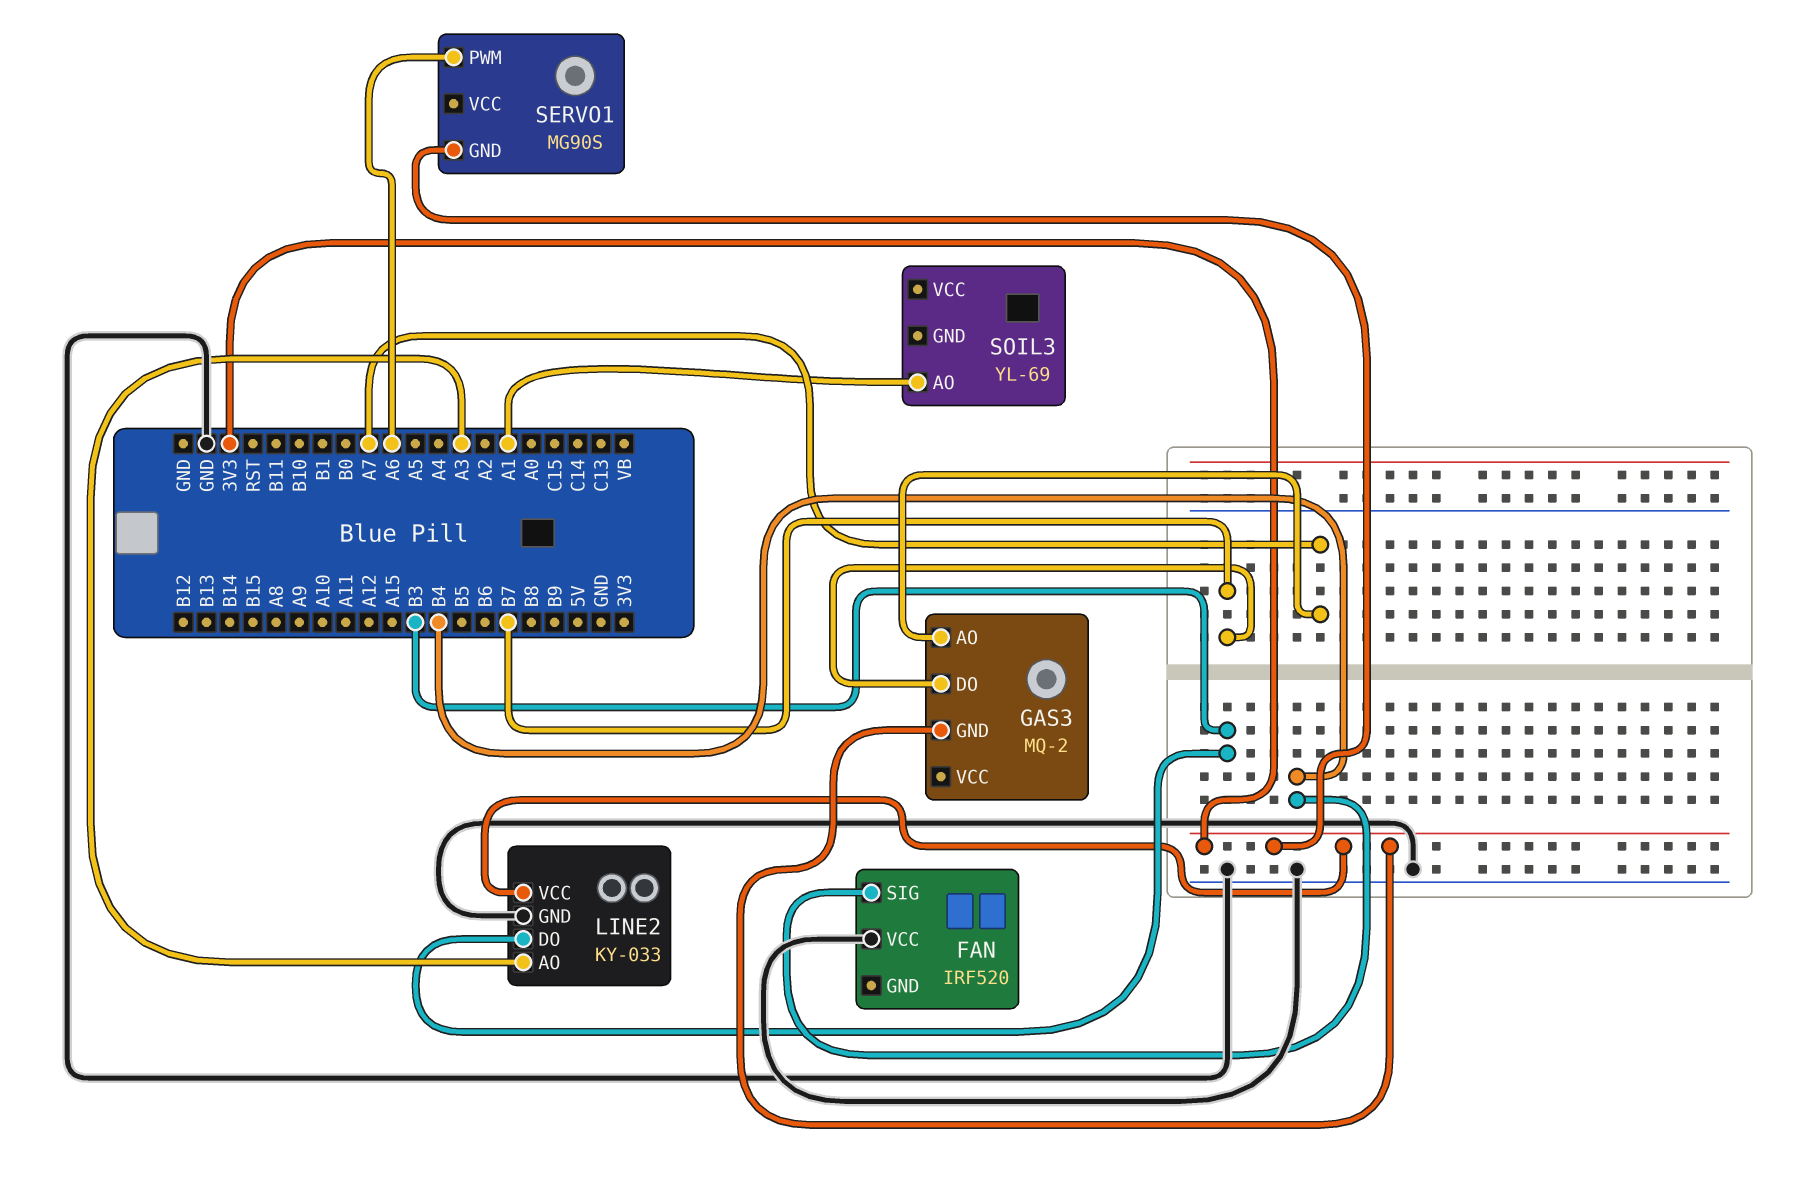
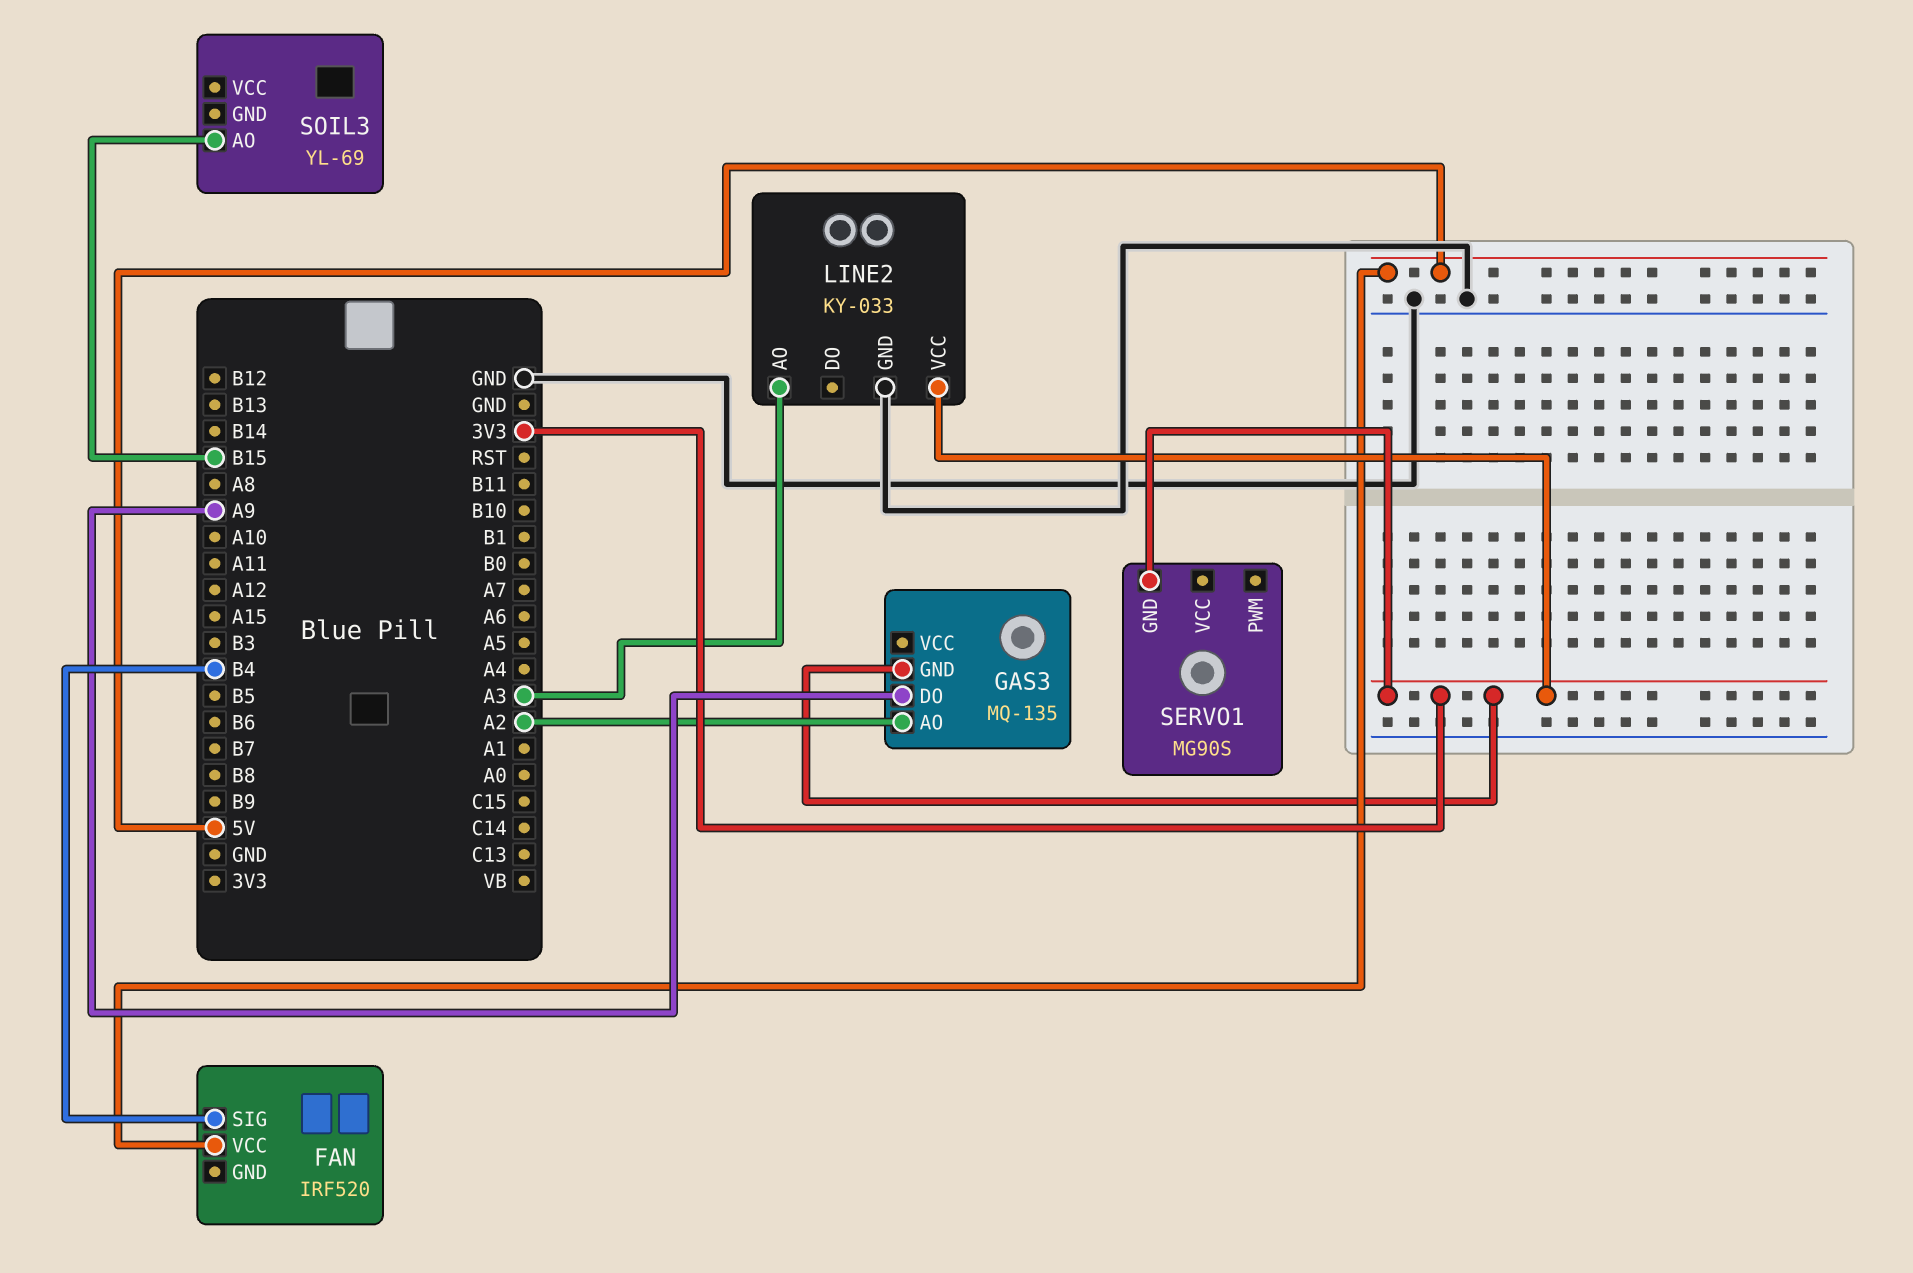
FAN pin VCC: GND -> 5V
GAS3: MQ-2 -> MQ-135
GAS3 pin AO: A7 -> A2
GAS3 pin DO: B7 -> A9
LINE2 pin DO: B3 -> none
SERVO1 pin PWM: A6 -> none
SOIL3 pin AO: A1 -> B15

